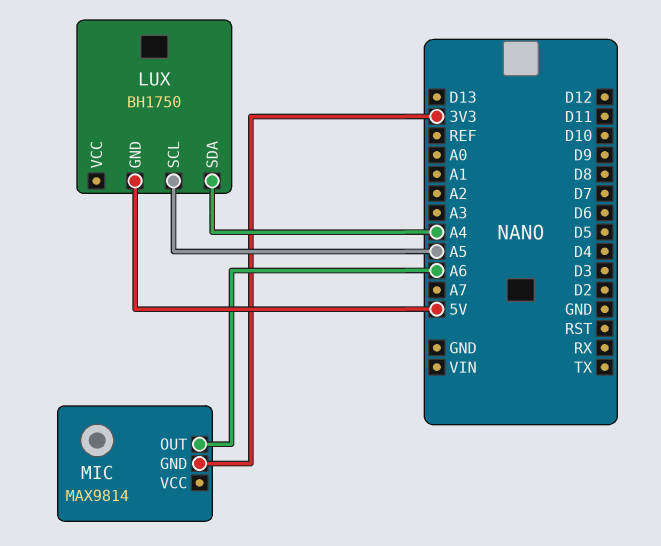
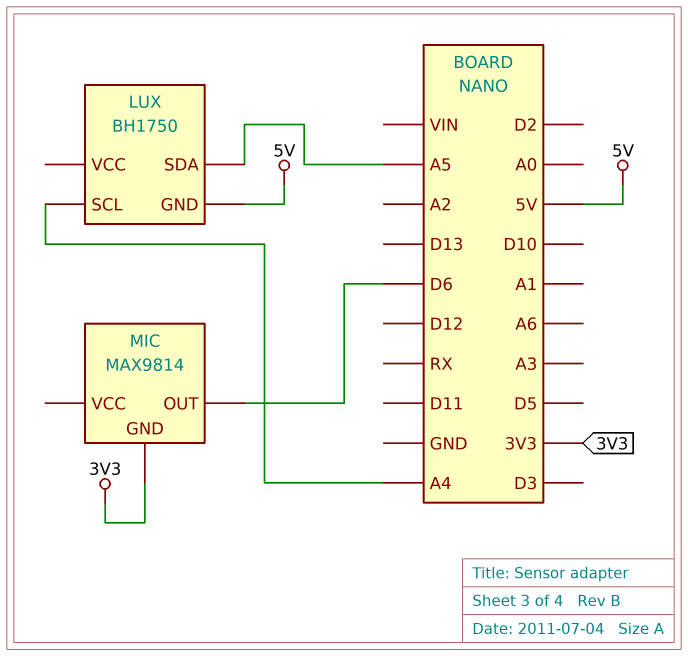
LUX pin SCL: A5 -> A4
LUX pin SDA: A4 -> A5
MIC pin OUT: A6 -> D6

